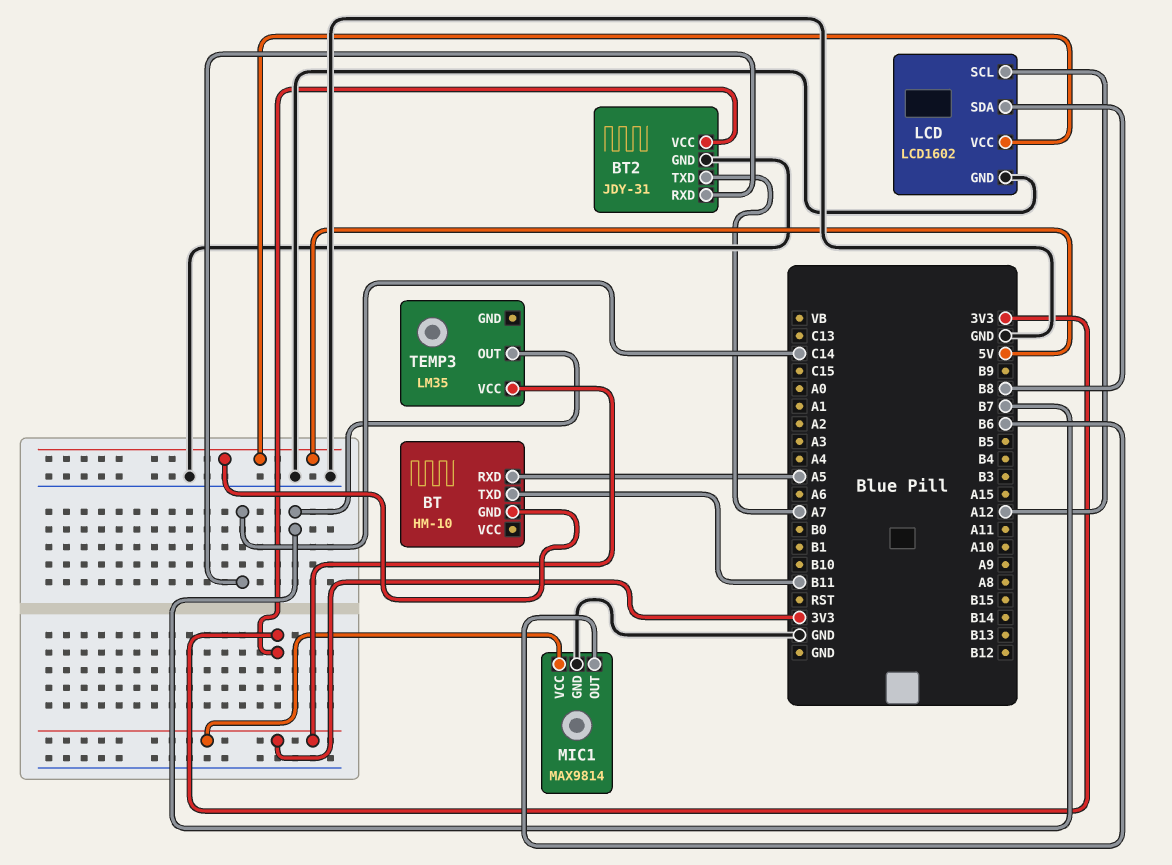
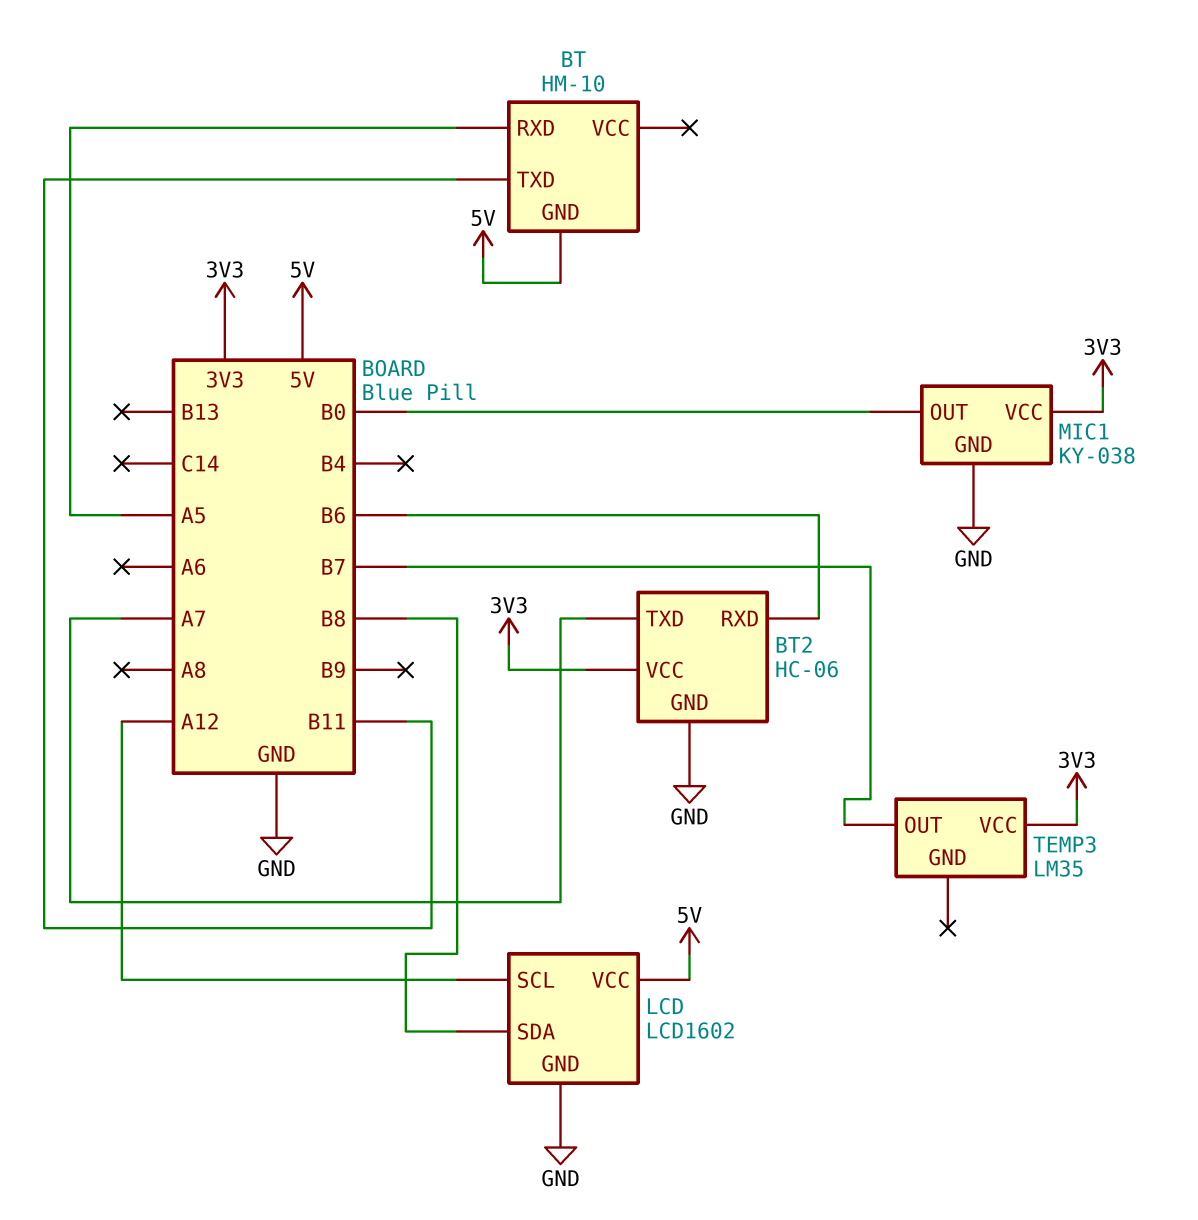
BT2: JDY-31 -> HC-06
BT2 pin RXD: C14 -> B6
MIC1: MAX9814 -> KY-038
MIC1 pin OUT: B6 -> B0

